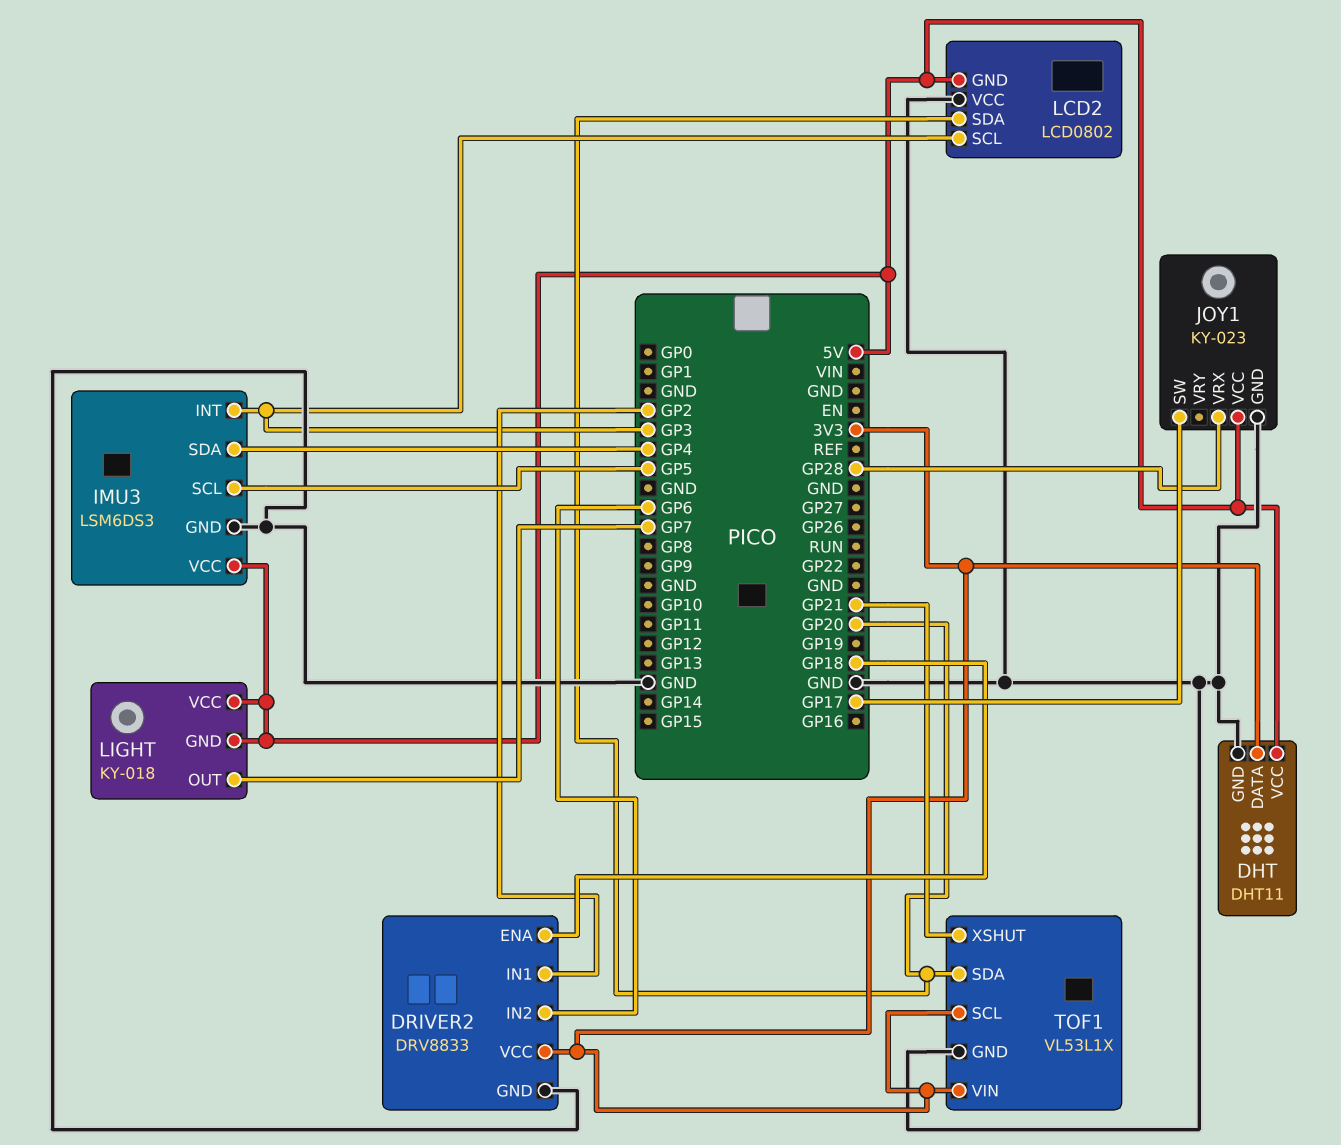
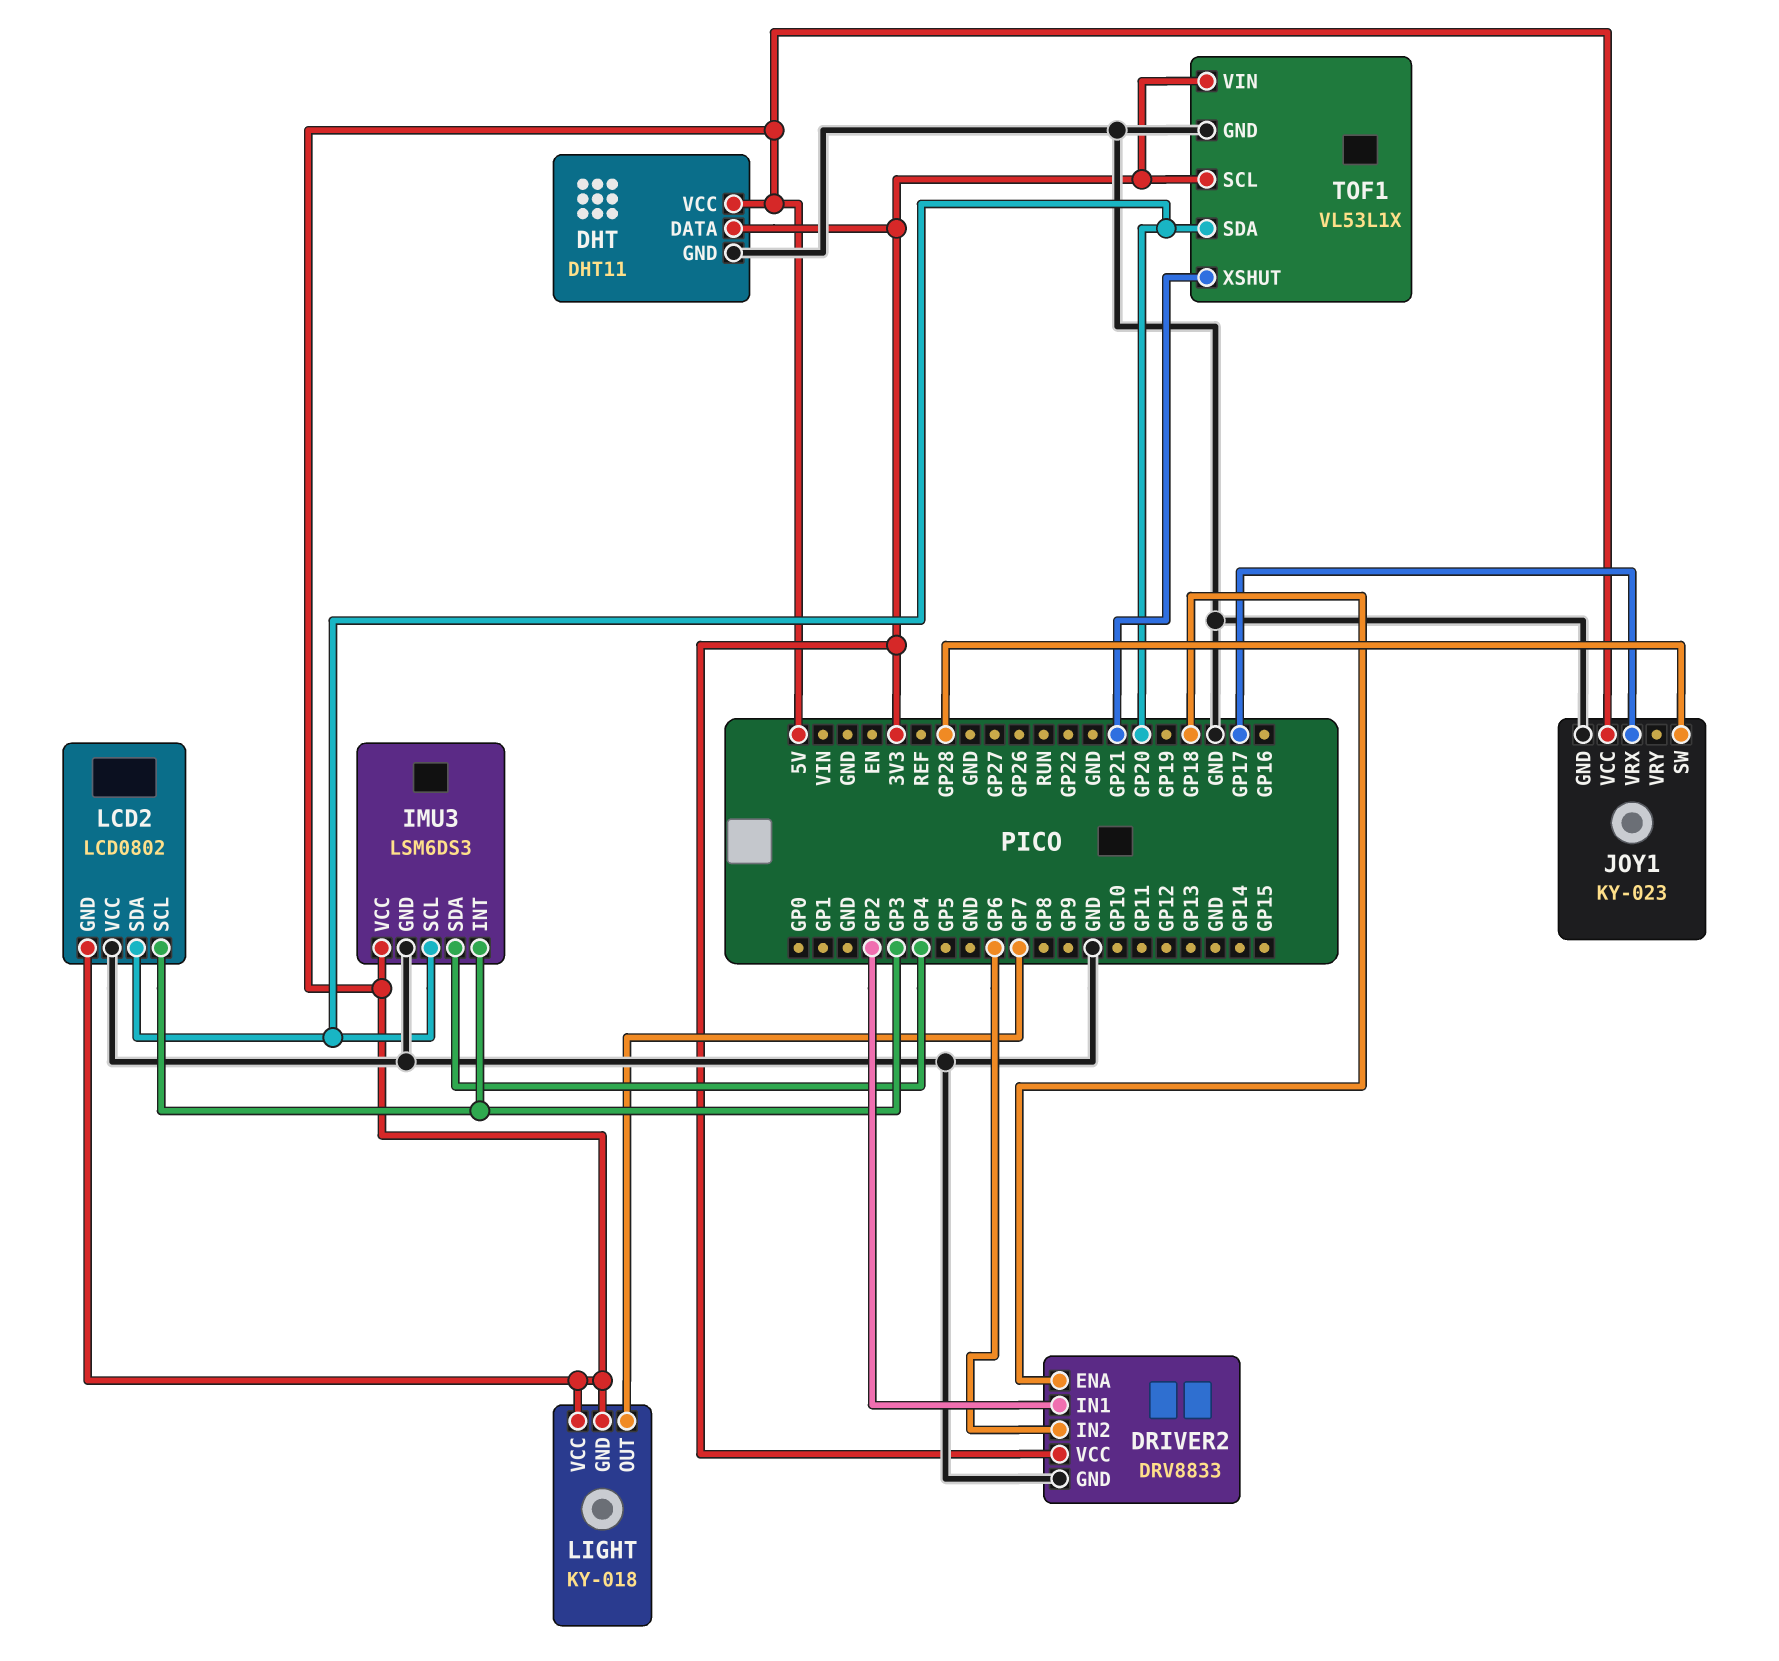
IMU3 pin SCL: GP5 -> GP20
JOY1 pin SW: GP17 -> GP28
JOY1 pin VRX: GP28 -> GP17

